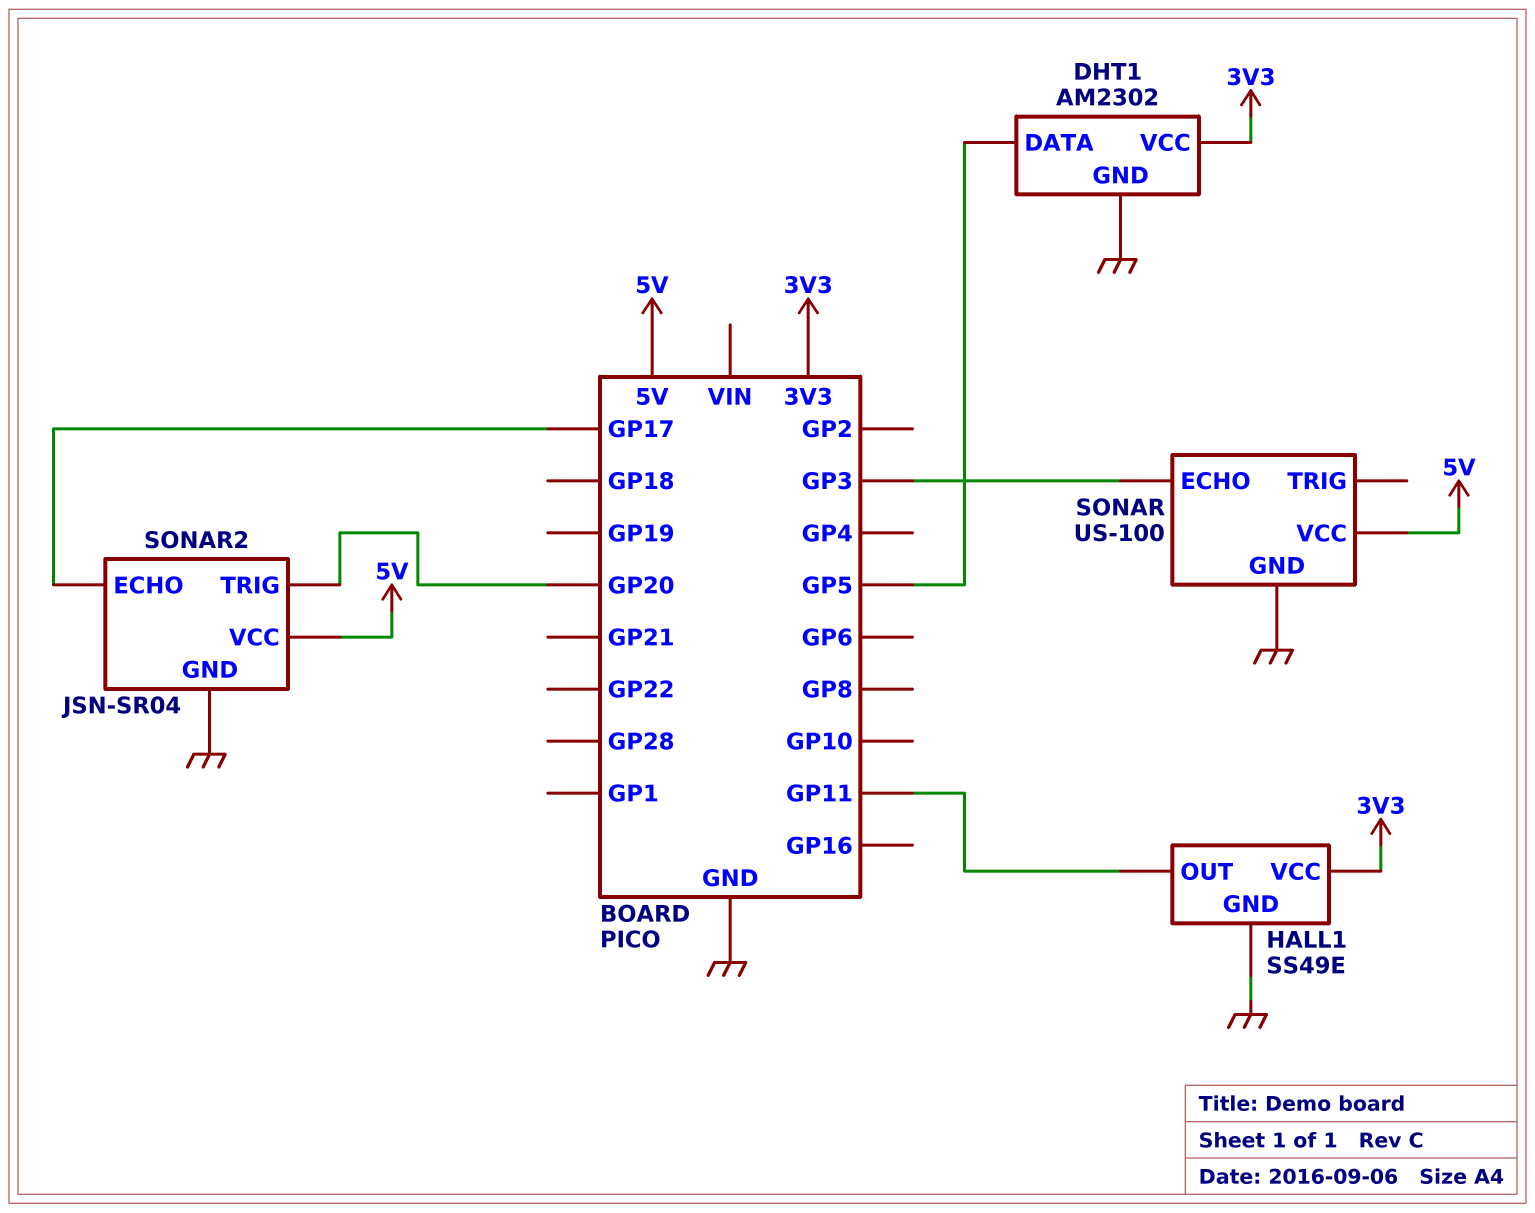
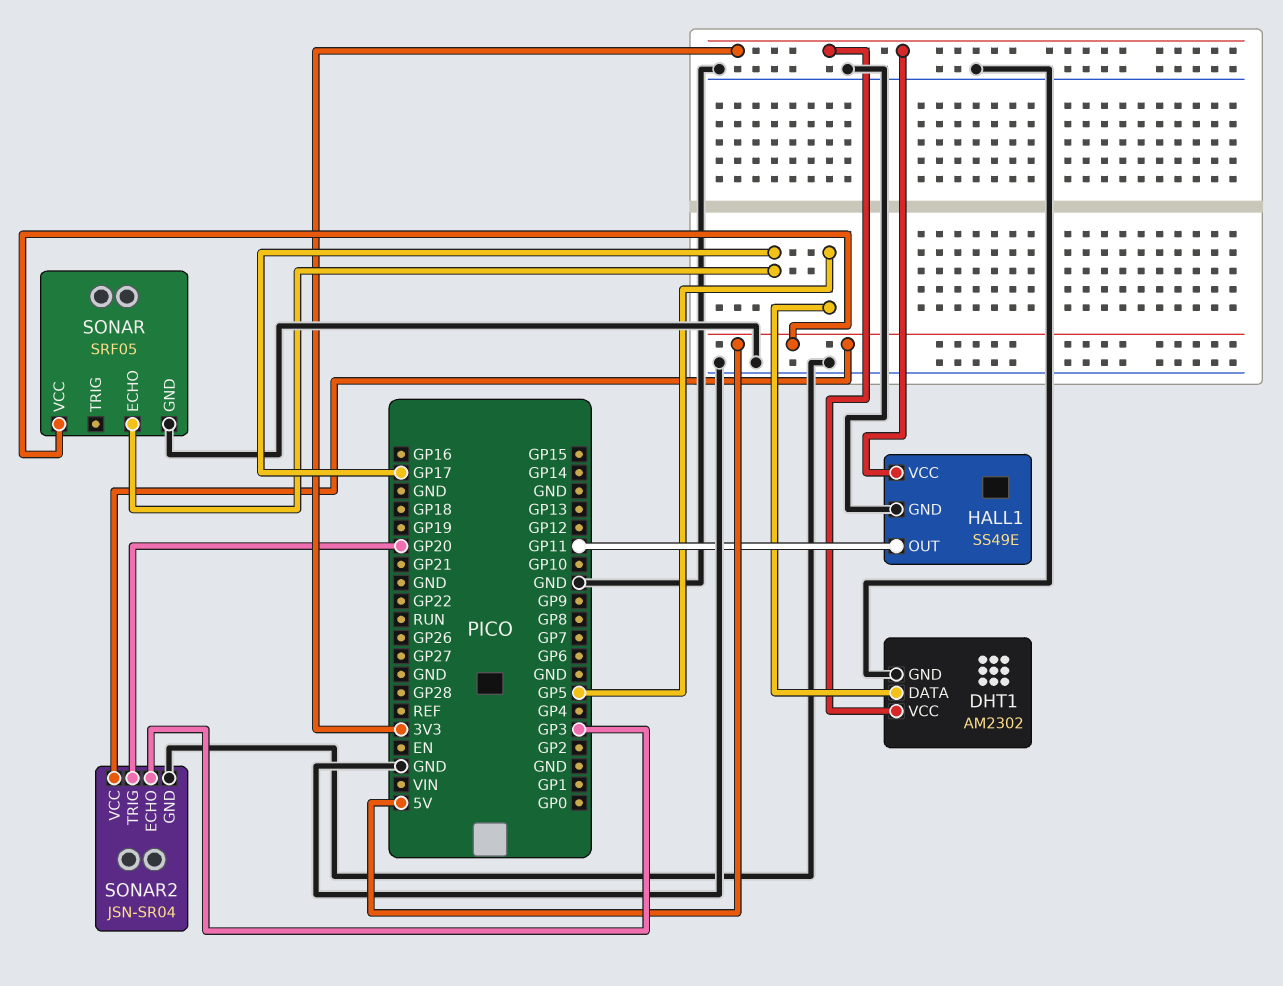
SONAR: US-100 -> SRF05
SONAR pin ECHO: GP3 -> GP17
SONAR2 pin ECHO: GP17 -> GP3

